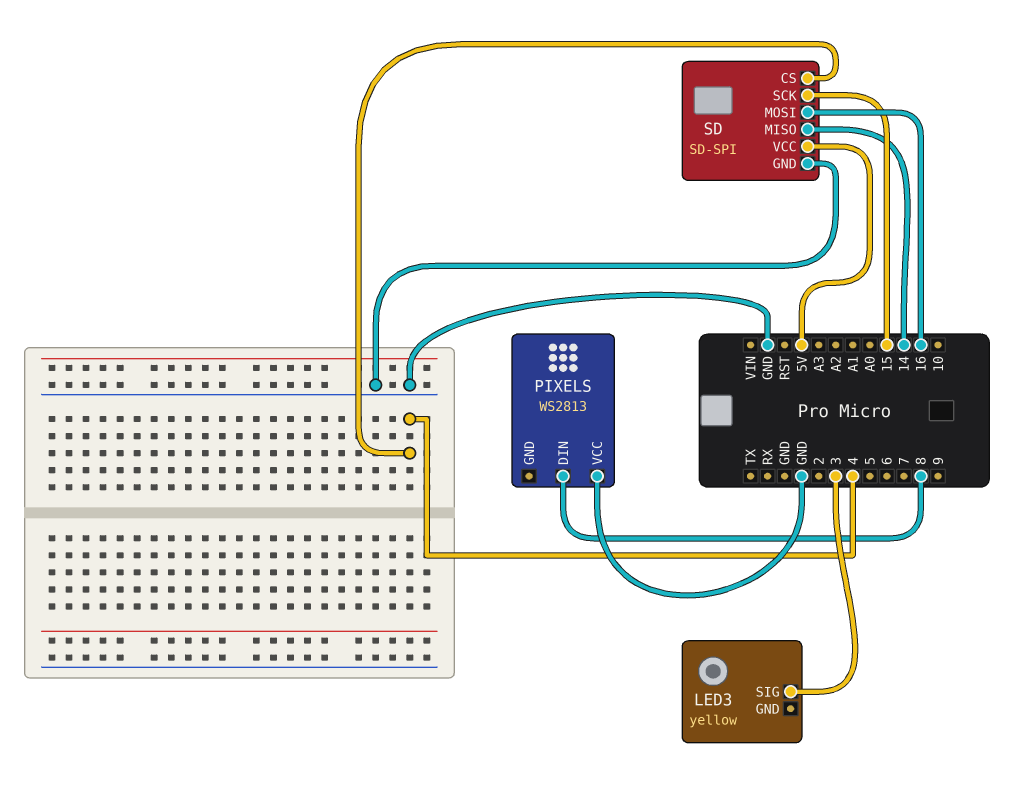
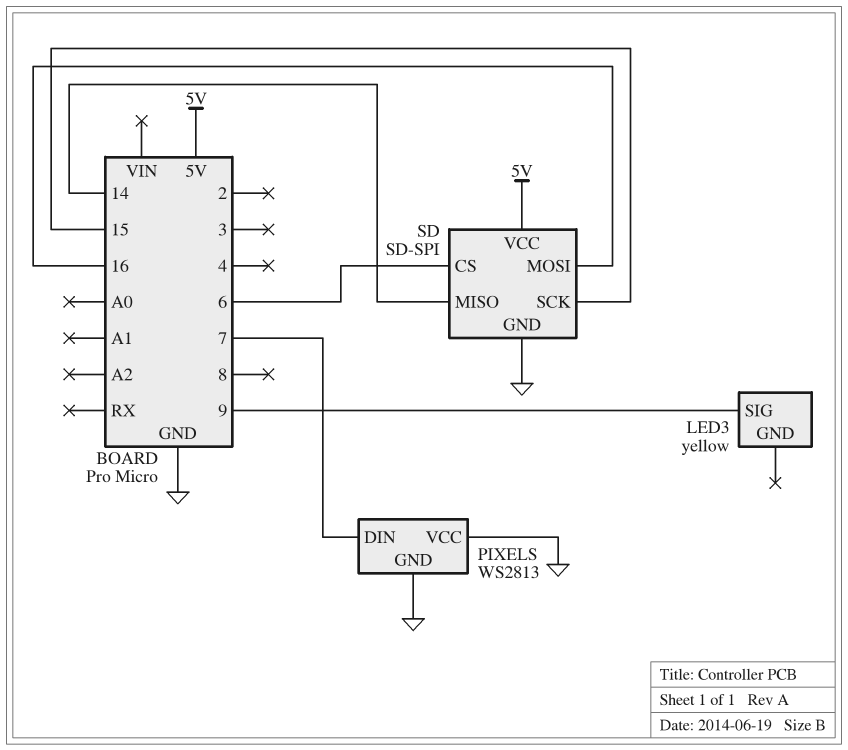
LED3 pin SIG: 3 -> 9
PIXELS pin DIN: 8 -> 7
PIXELS pin GND: none -> GND
SD pin CS: 4 -> 6

